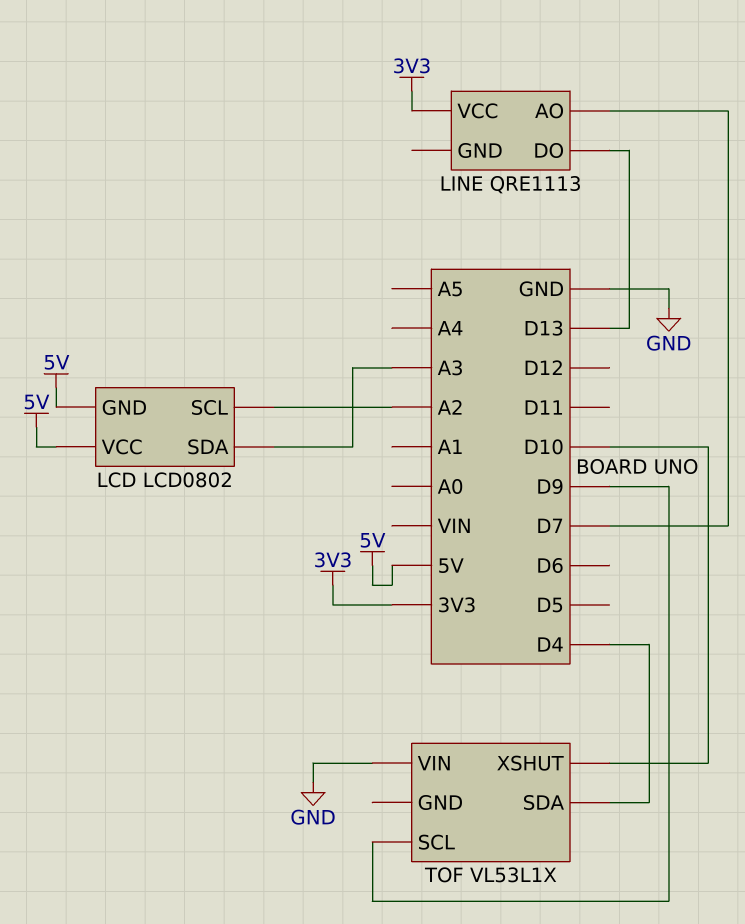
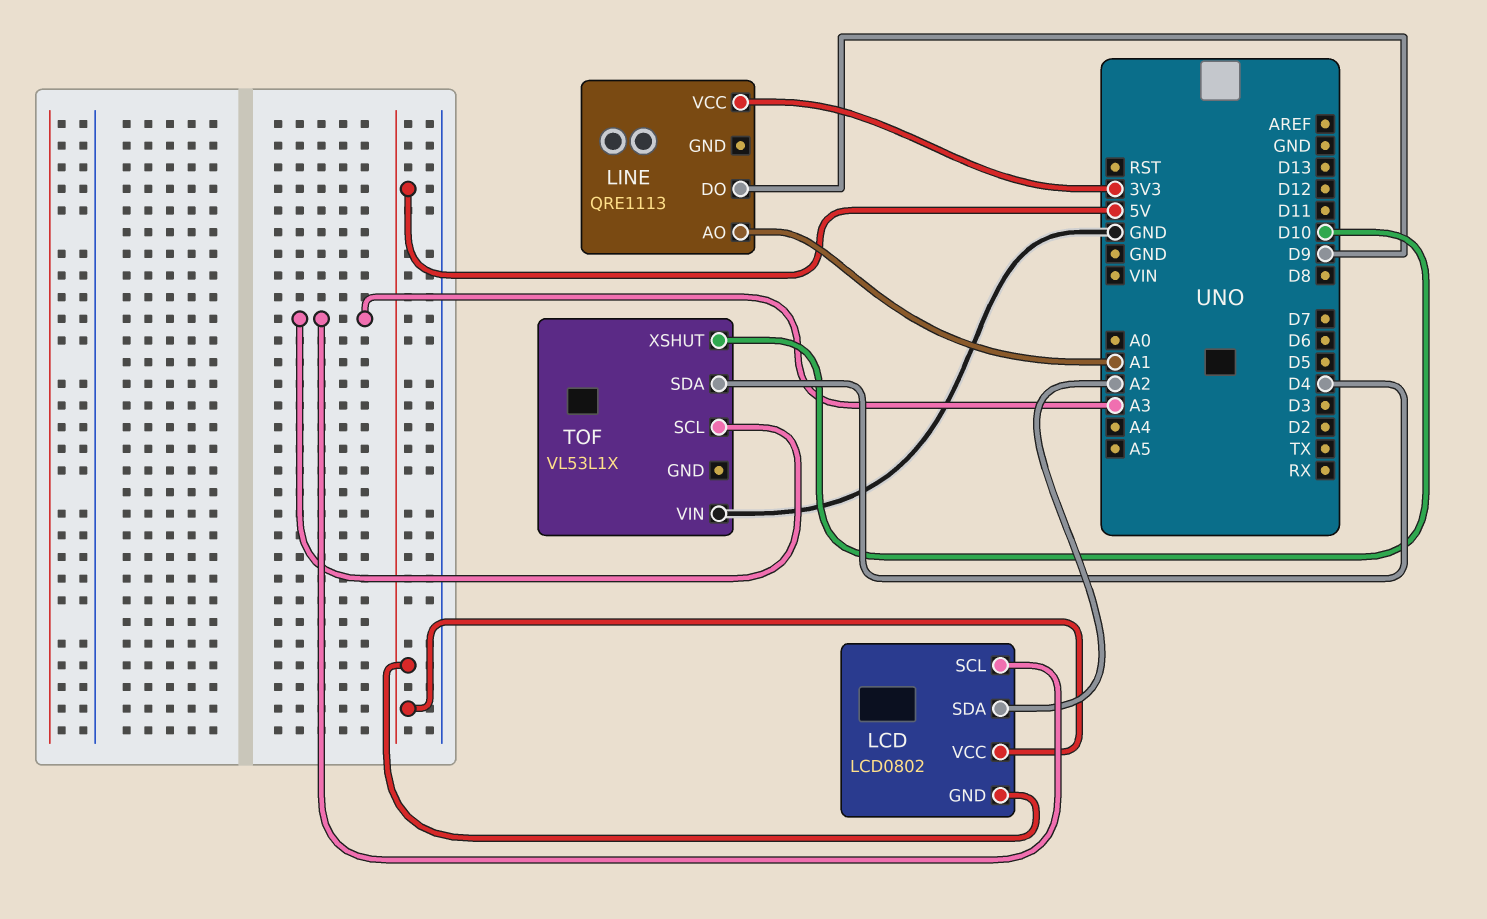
LCD pin SCL: A2 -> A3
LCD pin SDA: A3 -> A2
LINE pin AO: D7 -> A1
LINE pin DO: D13 -> D9
TOF pin SCL: D9 -> A3

